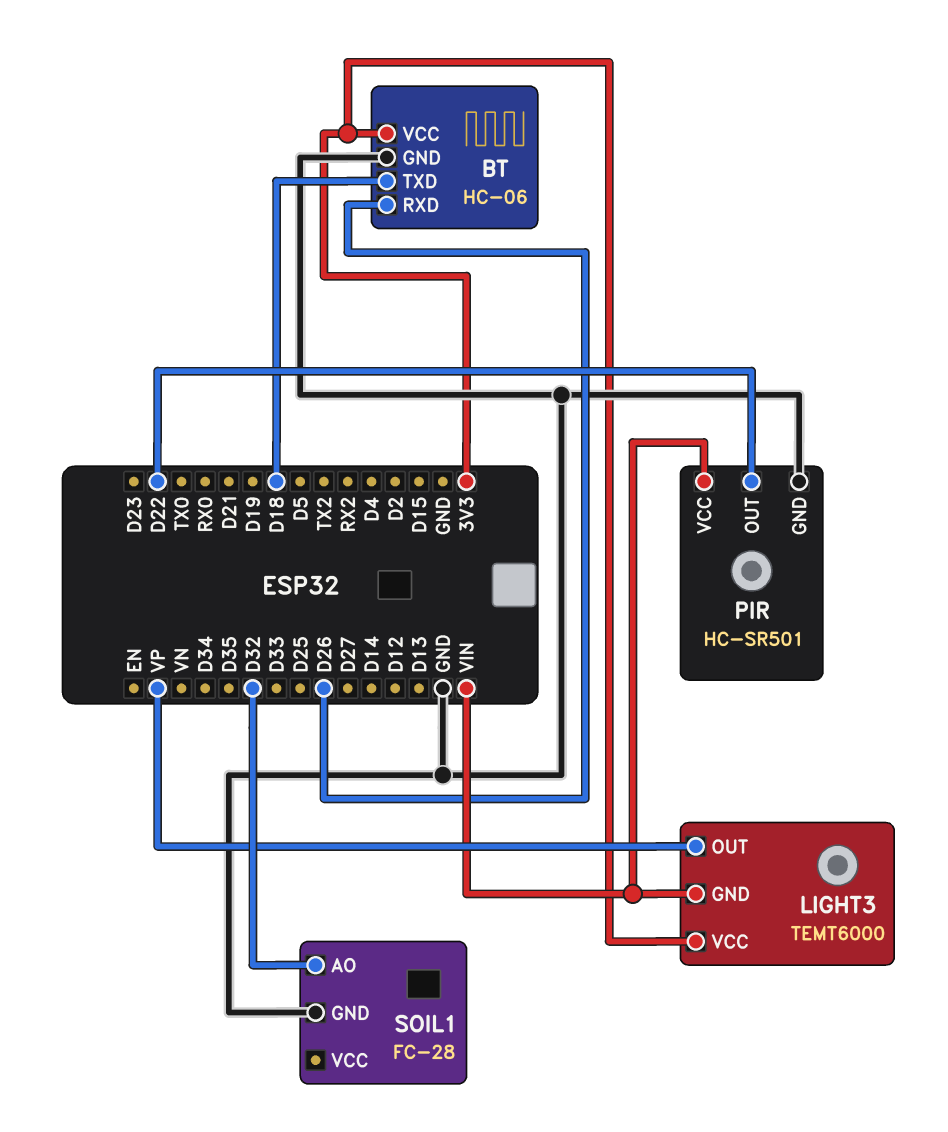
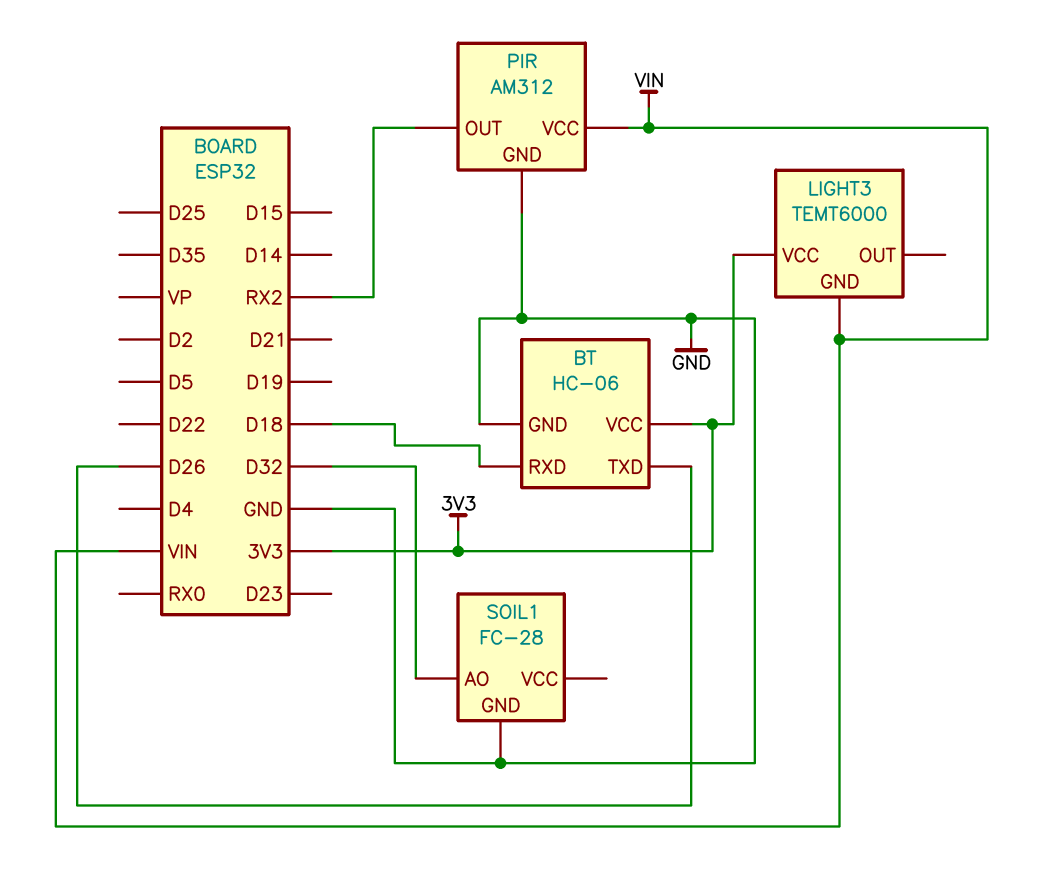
BT pin RXD: D26 -> D18
BT pin TXD: D18 -> D26
LIGHT3 pin OUT: VP -> none
PIR: HC-SR501 -> AM312
PIR pin OUT: D22 -> RX2

